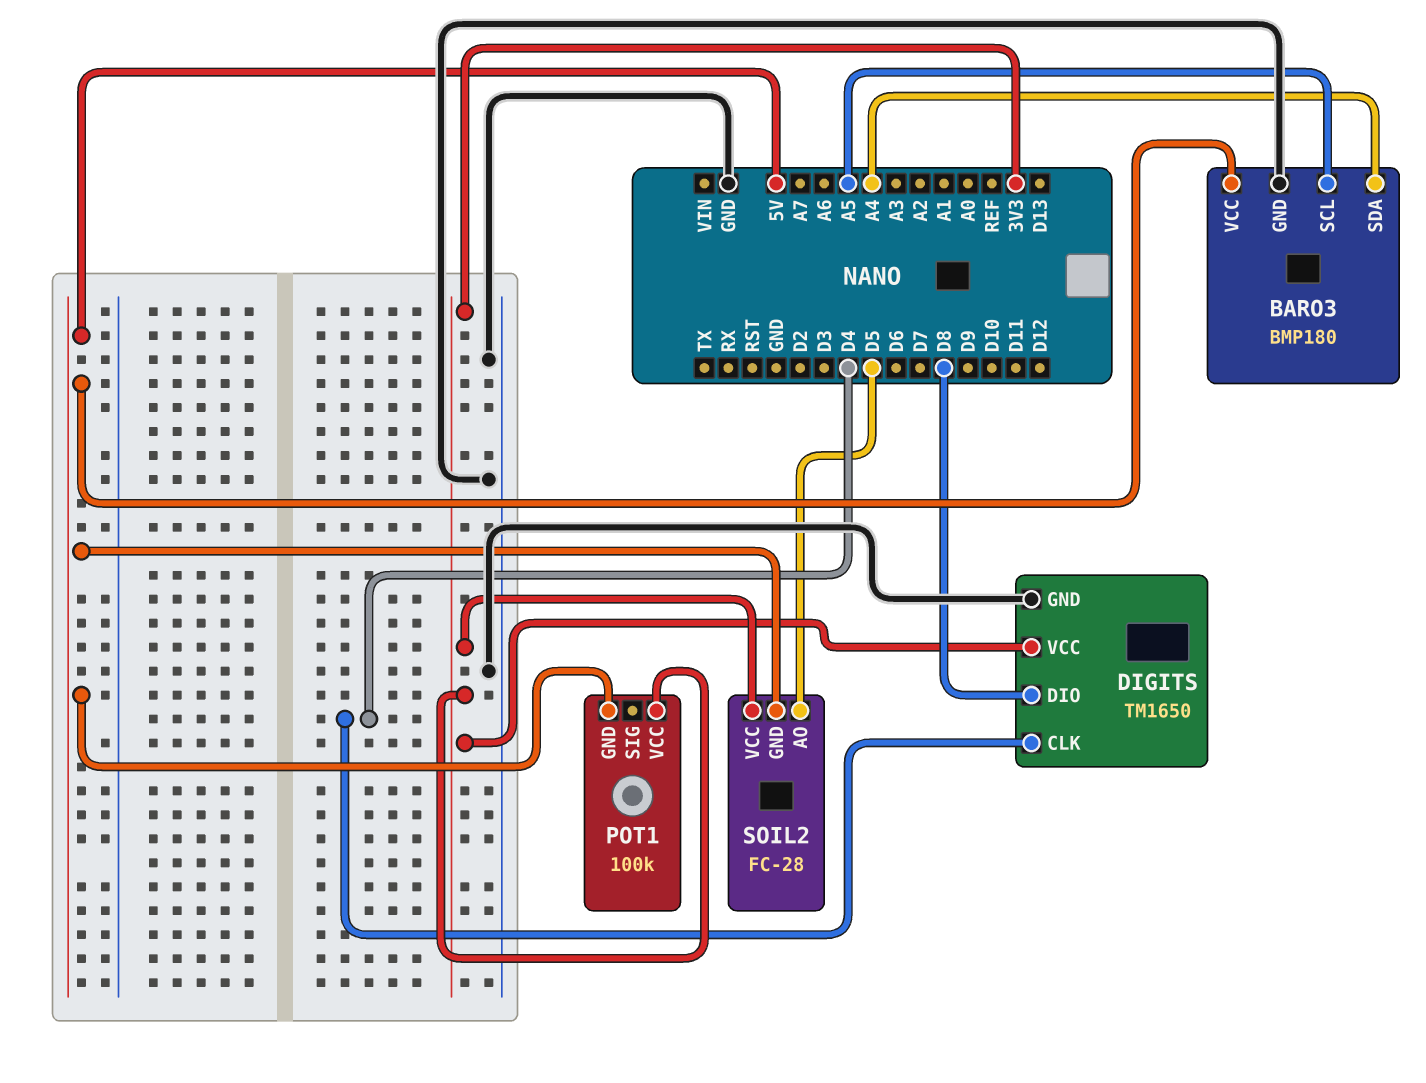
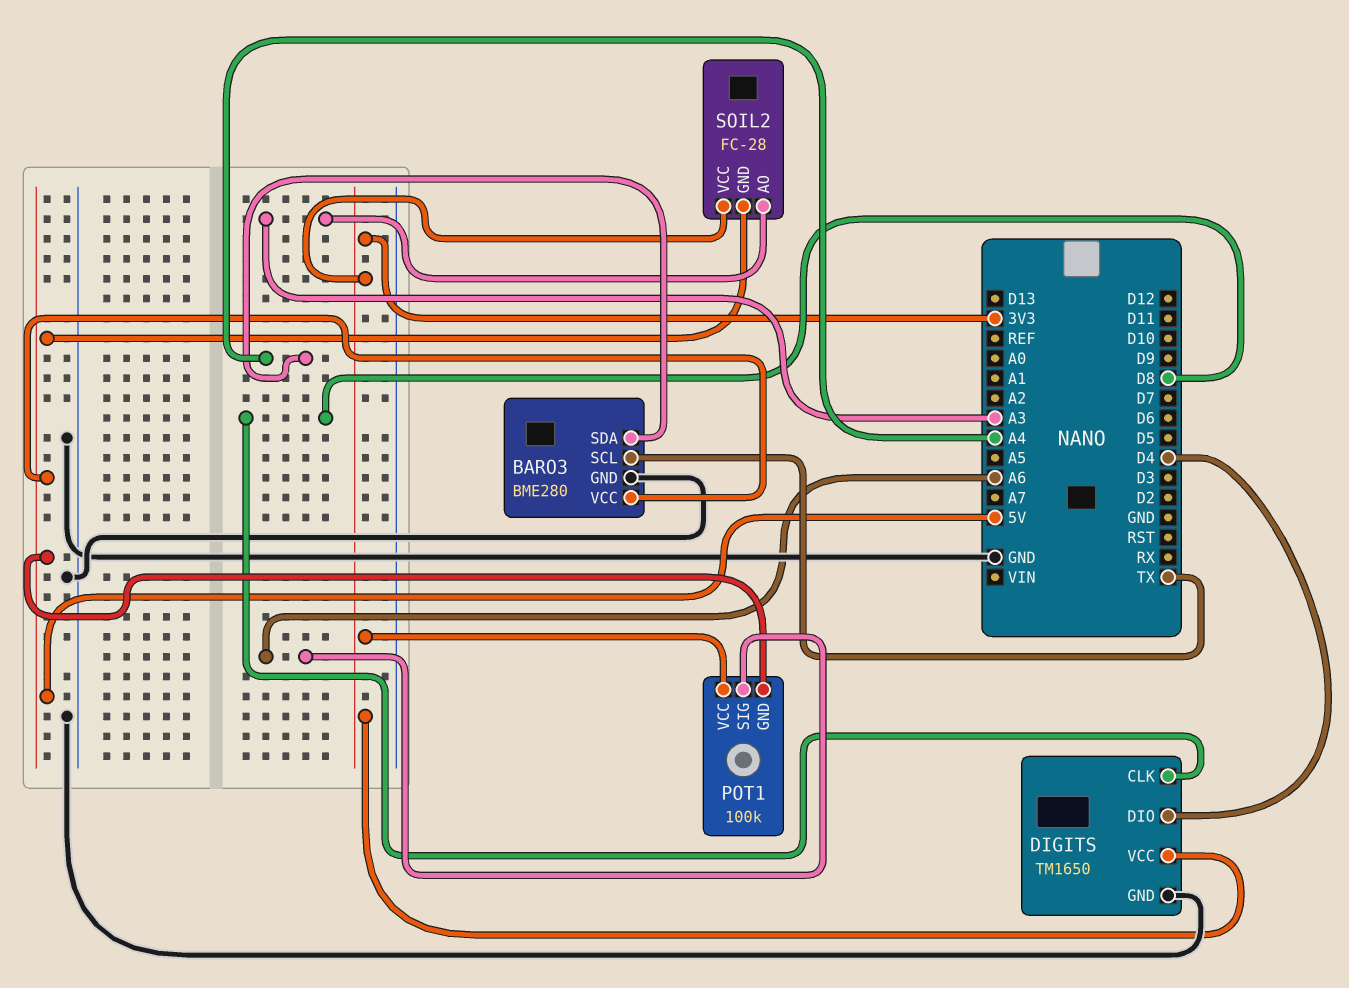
BARO3: BMP180 -> BME280
BARO3 pin SCL: A5 -> TX
DIGITS pin CLK: D4 -> D8
DIGITS pin DIO: D8 -> D4
POT1 pin SIG: none -> A6
SOIL2 pin AO: D5 -> A3

